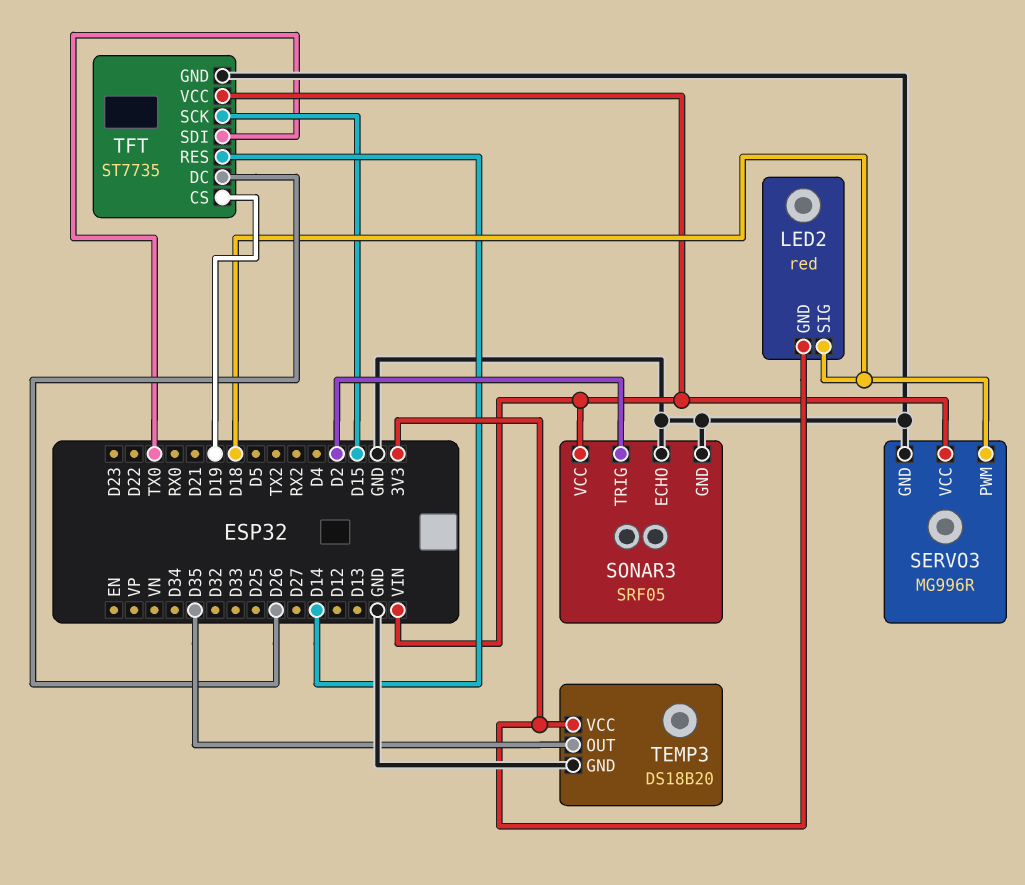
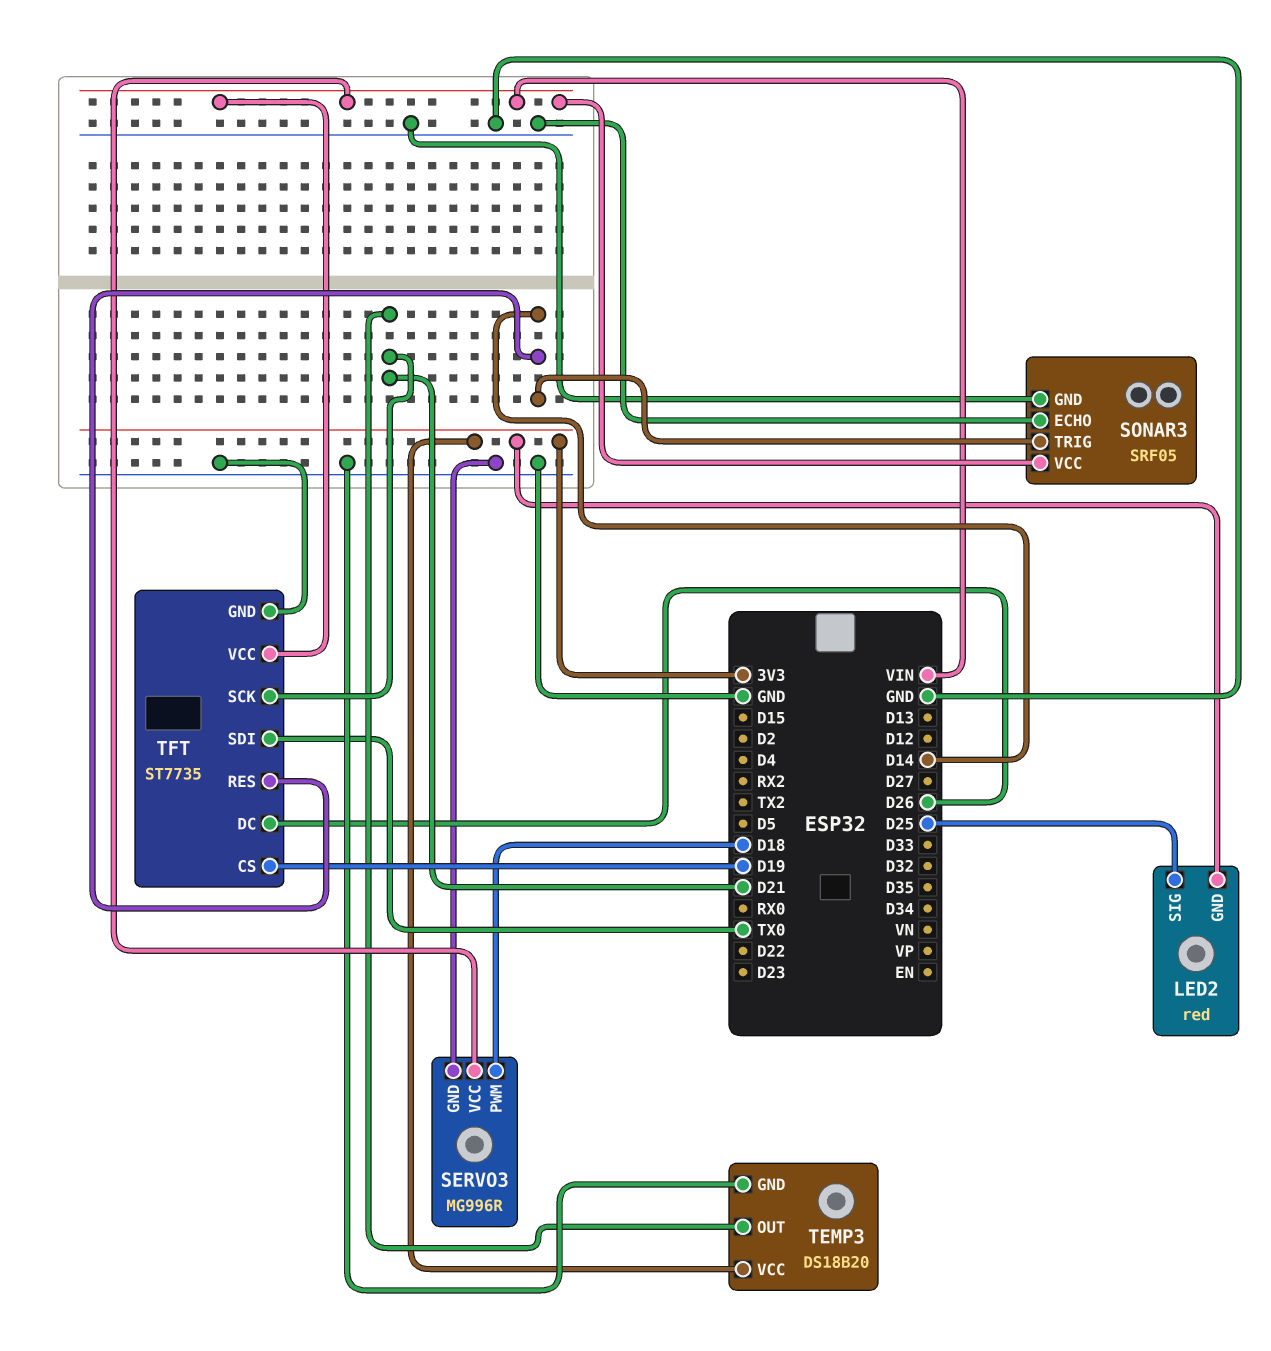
LED2 pin SIG: D18 -> D25
SONAR3 pin TRIG: D2 -> D14
TEMP3 pin OUT: D35 -> D21
TFT pin SCK: D15 -> D21

